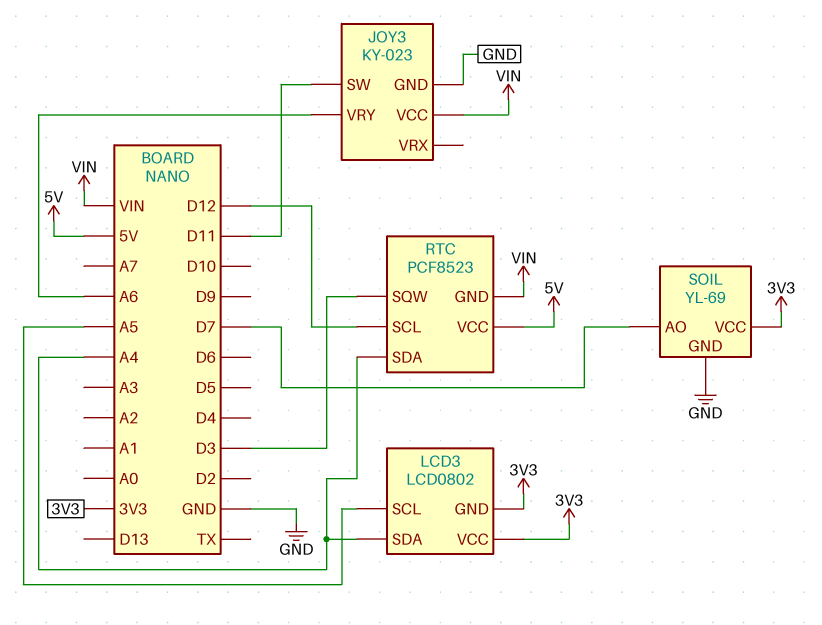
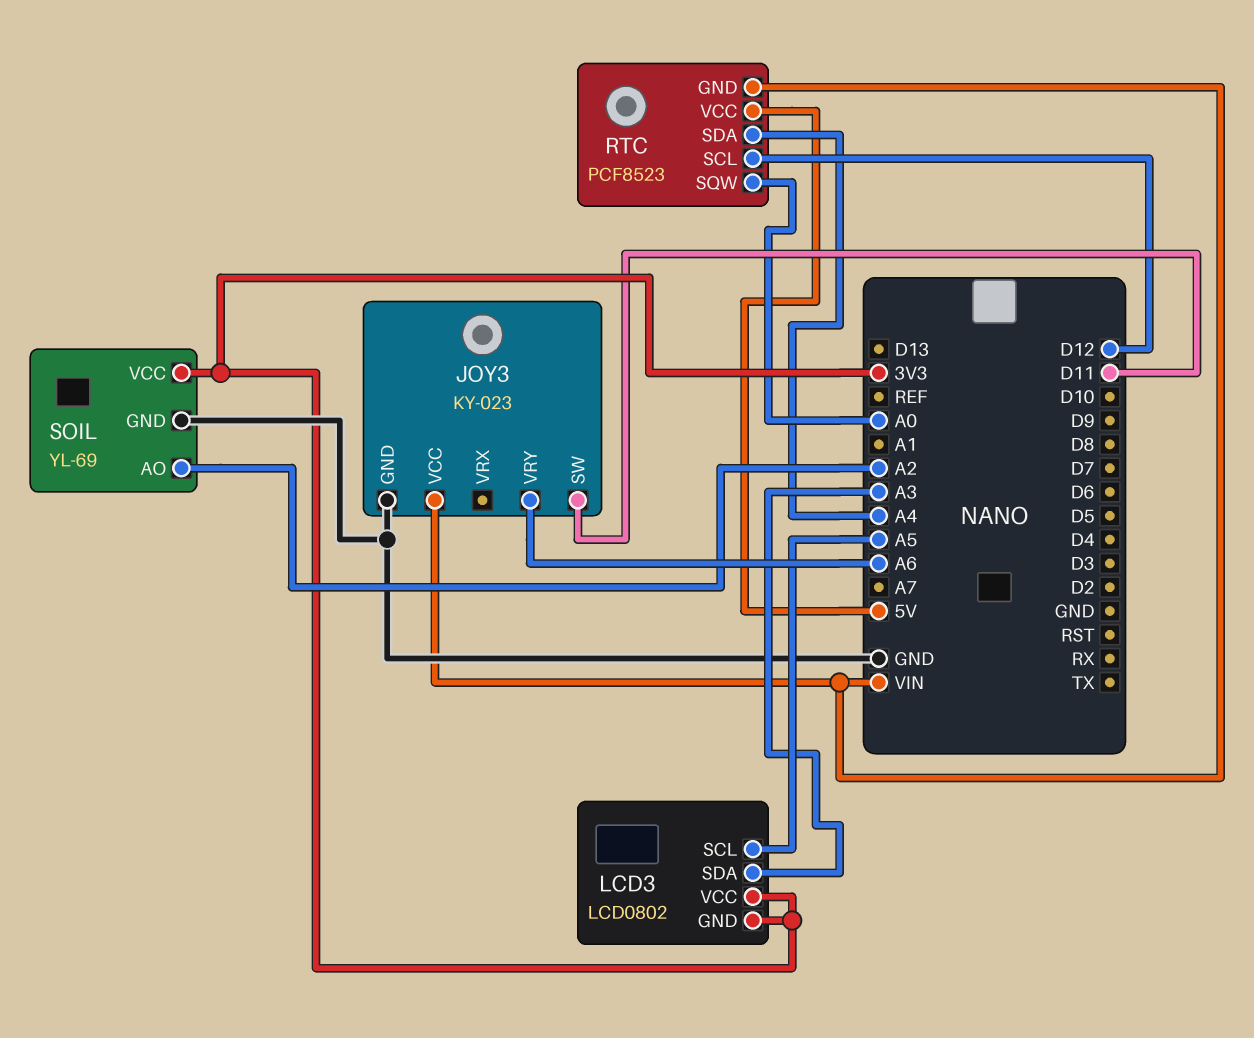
LCD3 pin SDA: A4 -> A3
RTC pin SQW: D3 -> A0
SOIL pin AO: D7 -> A2

